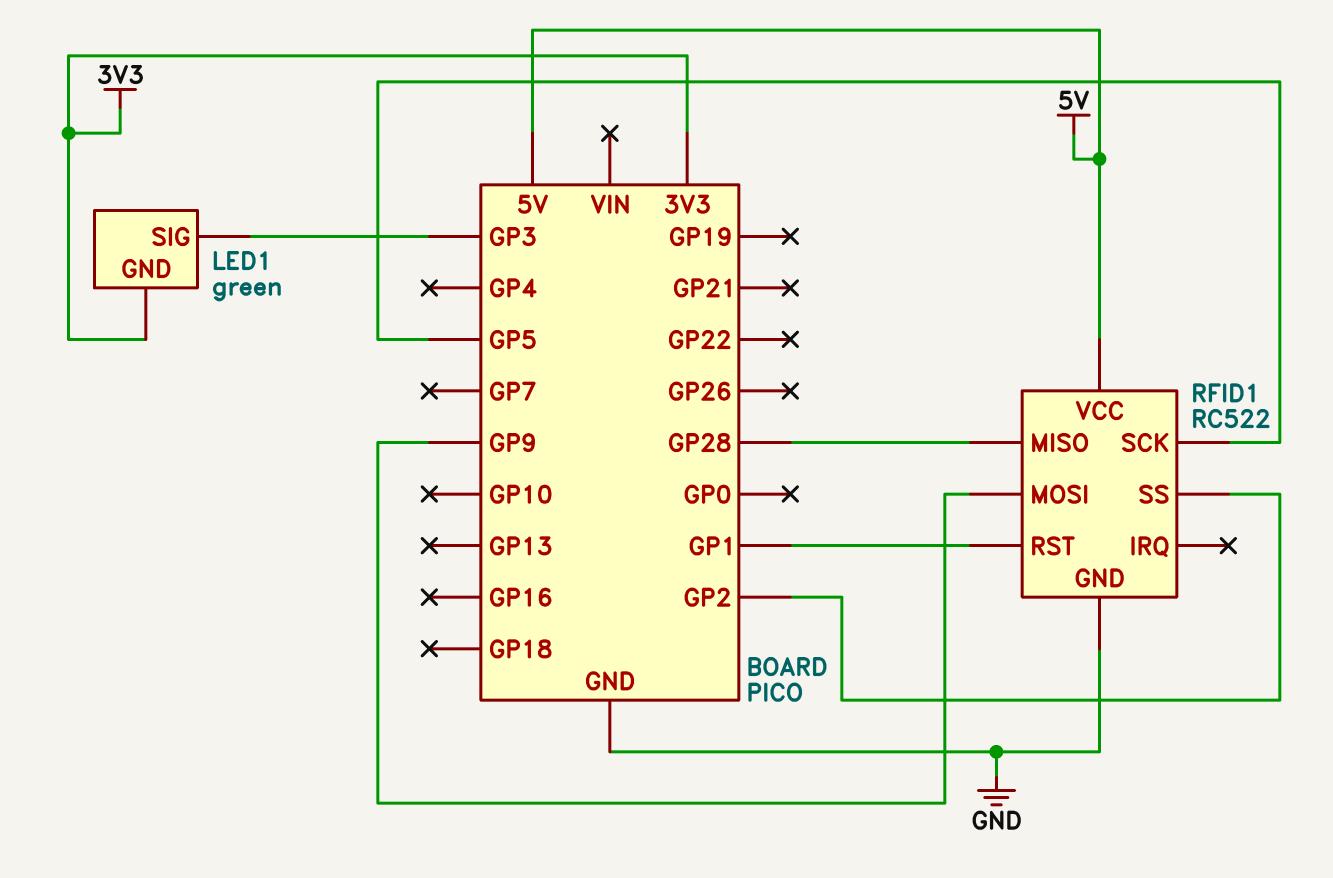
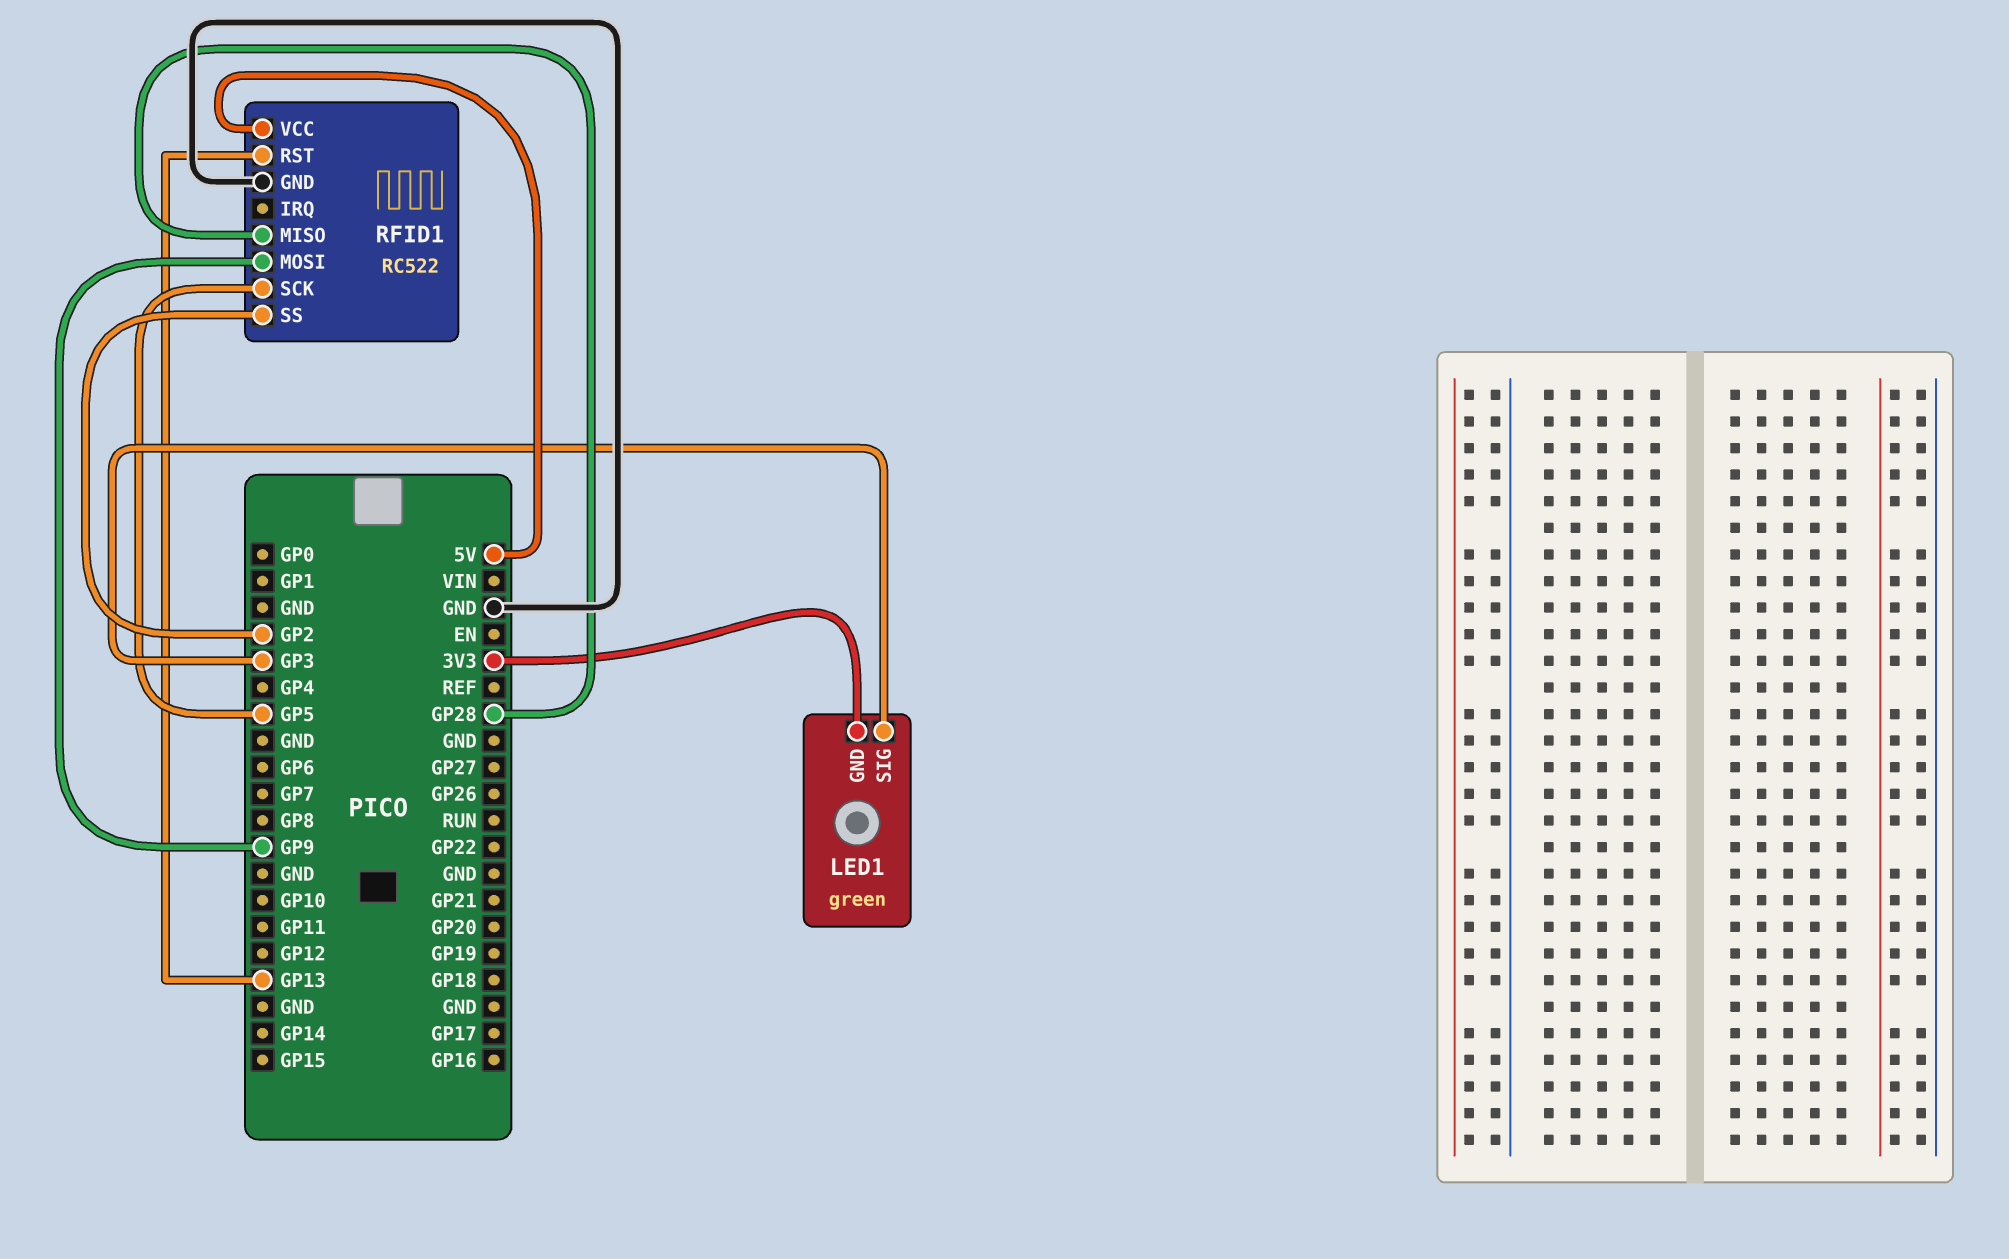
RFID1 pin RST: GP1 -> GP13

